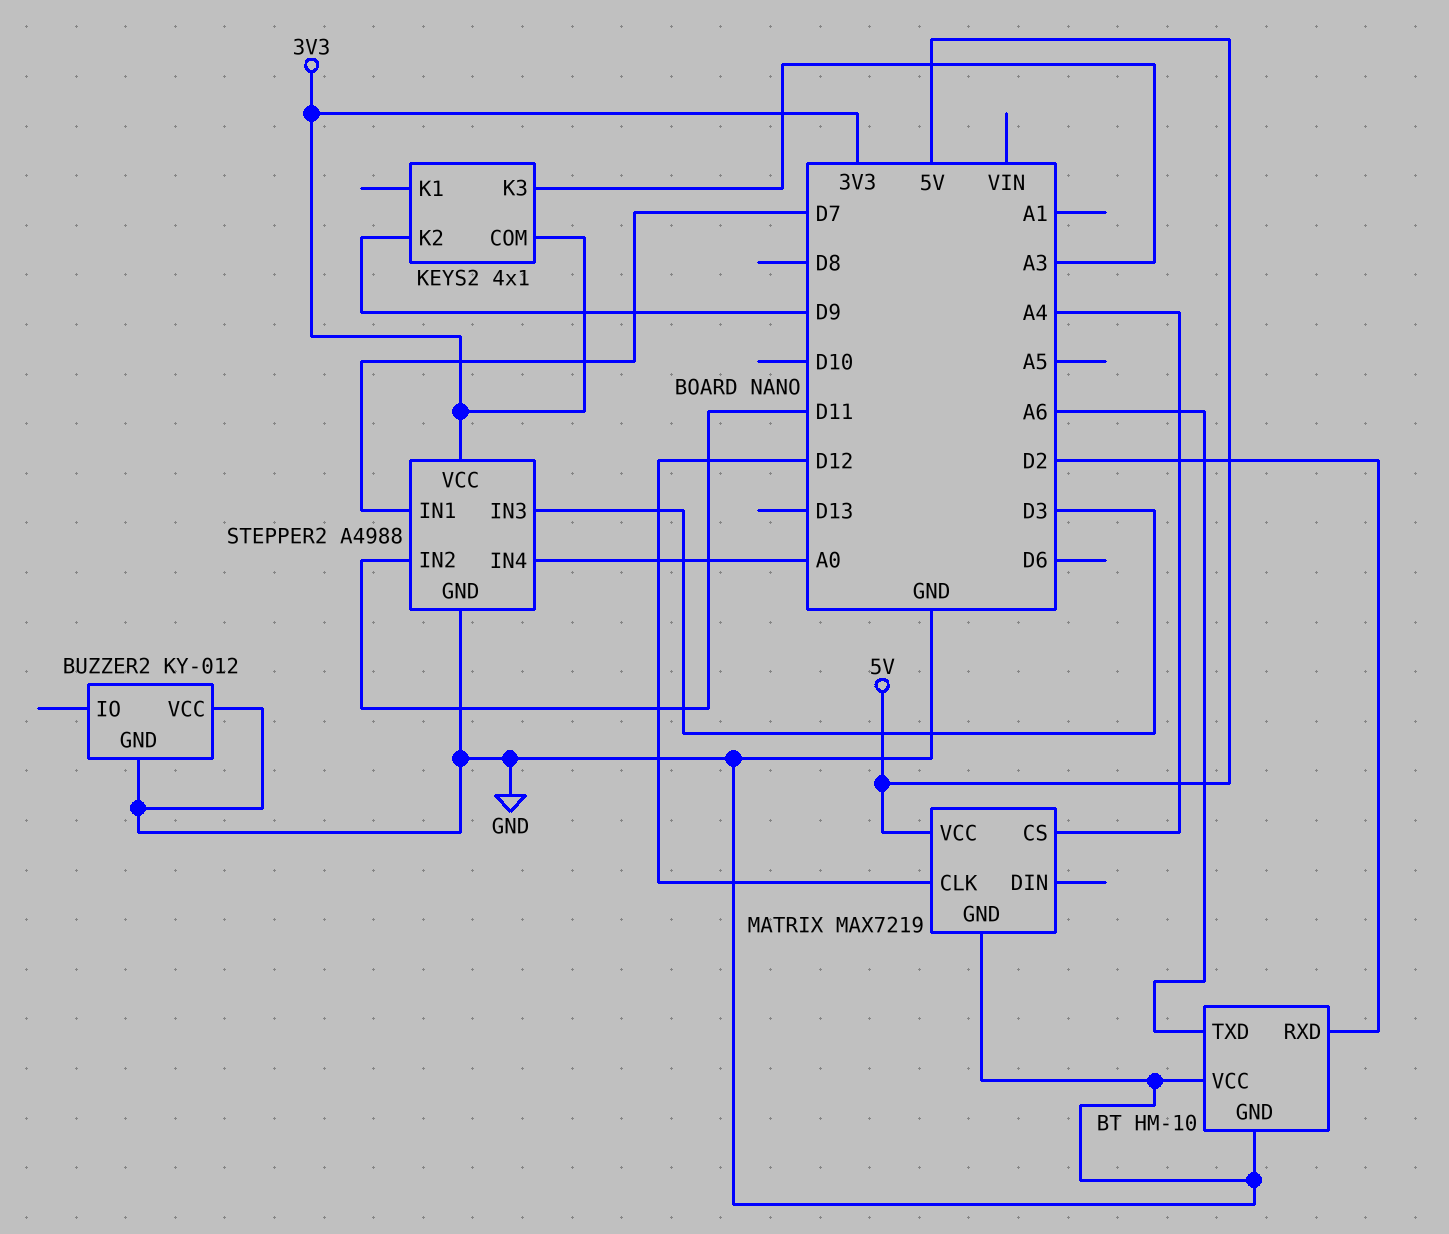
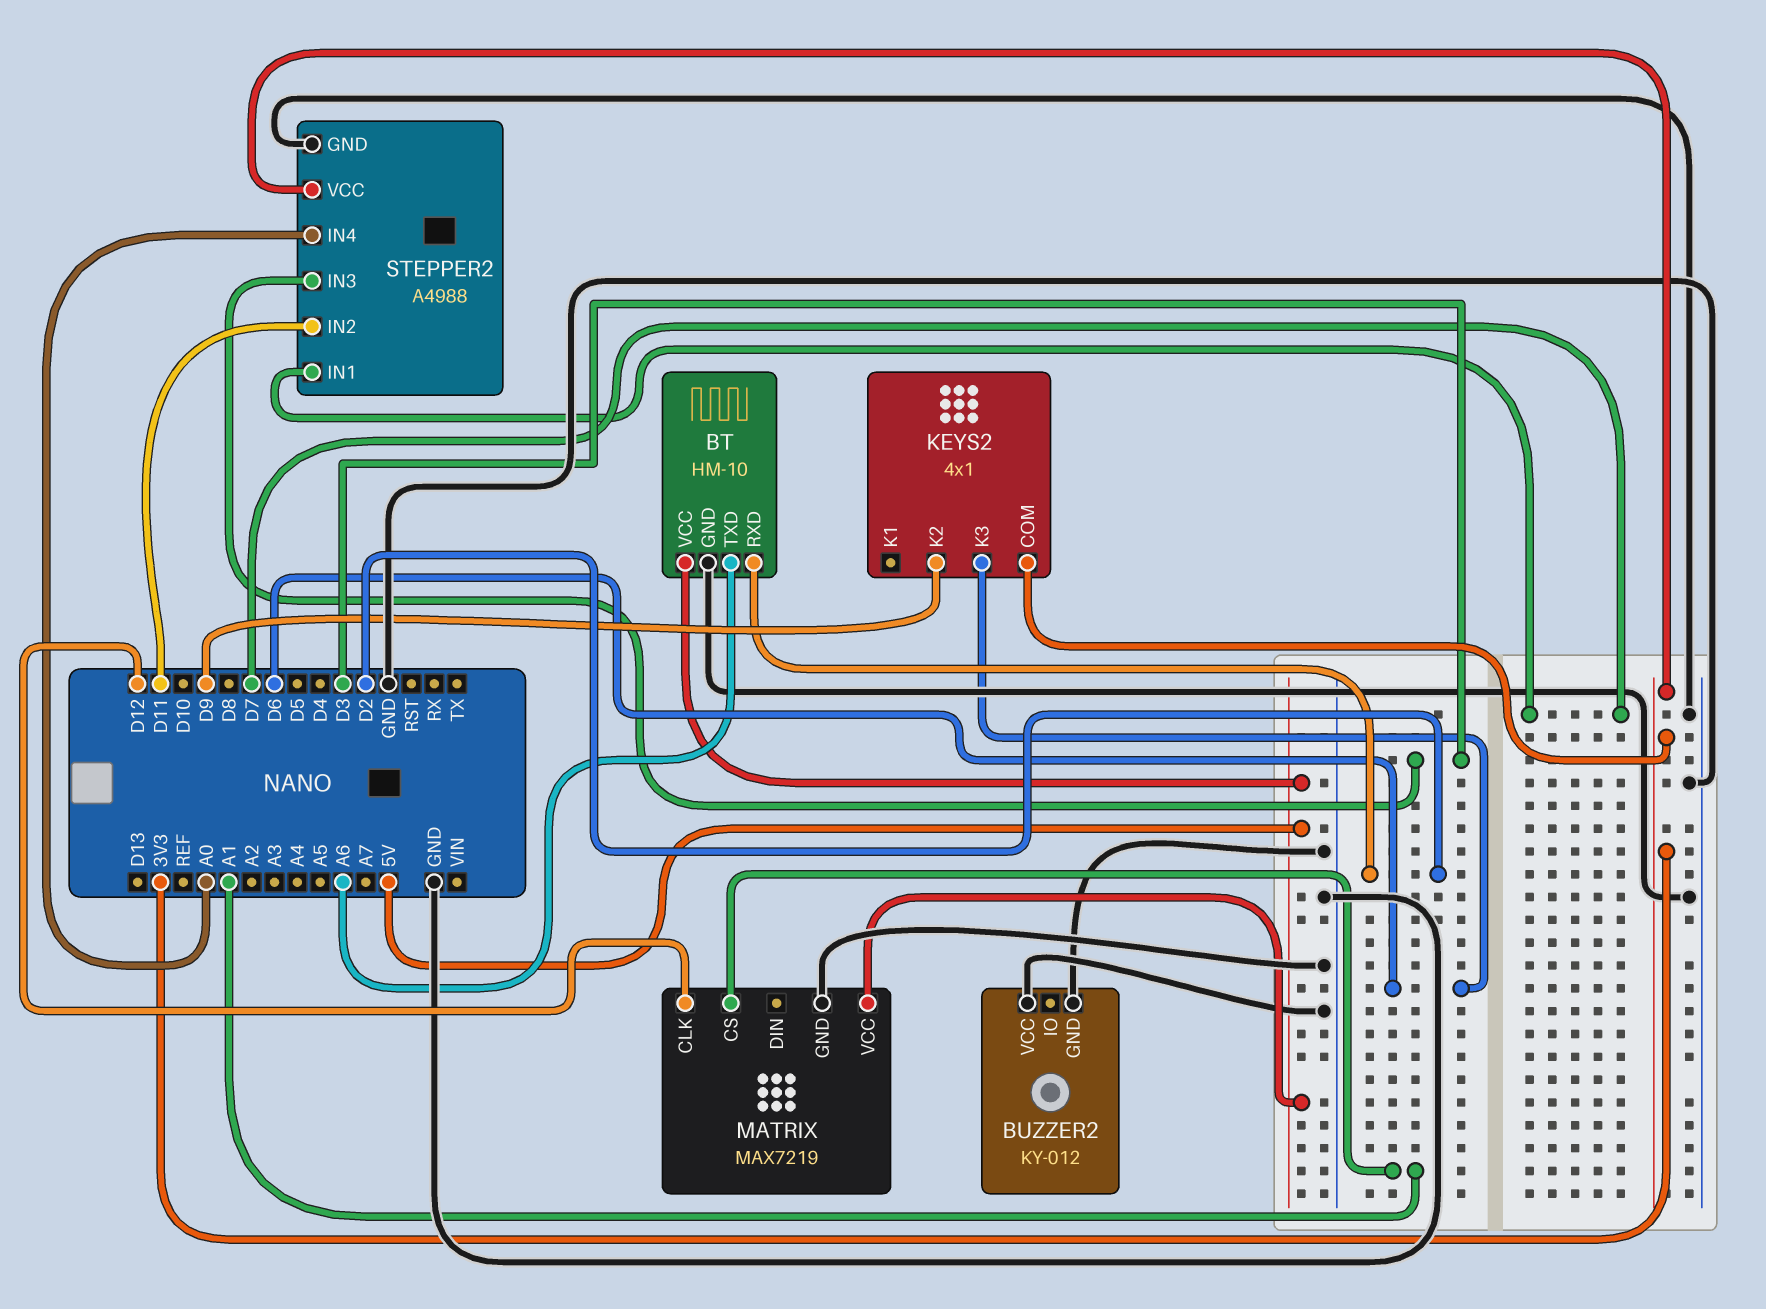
BT pin VCC: GND -> 5V
KEYS2 pin K3: A3 -> D6
MATRIX pin CS: A4 -> A1

